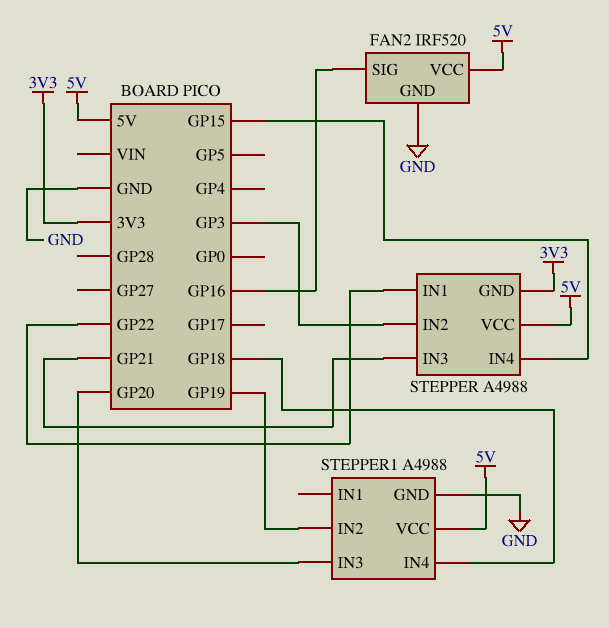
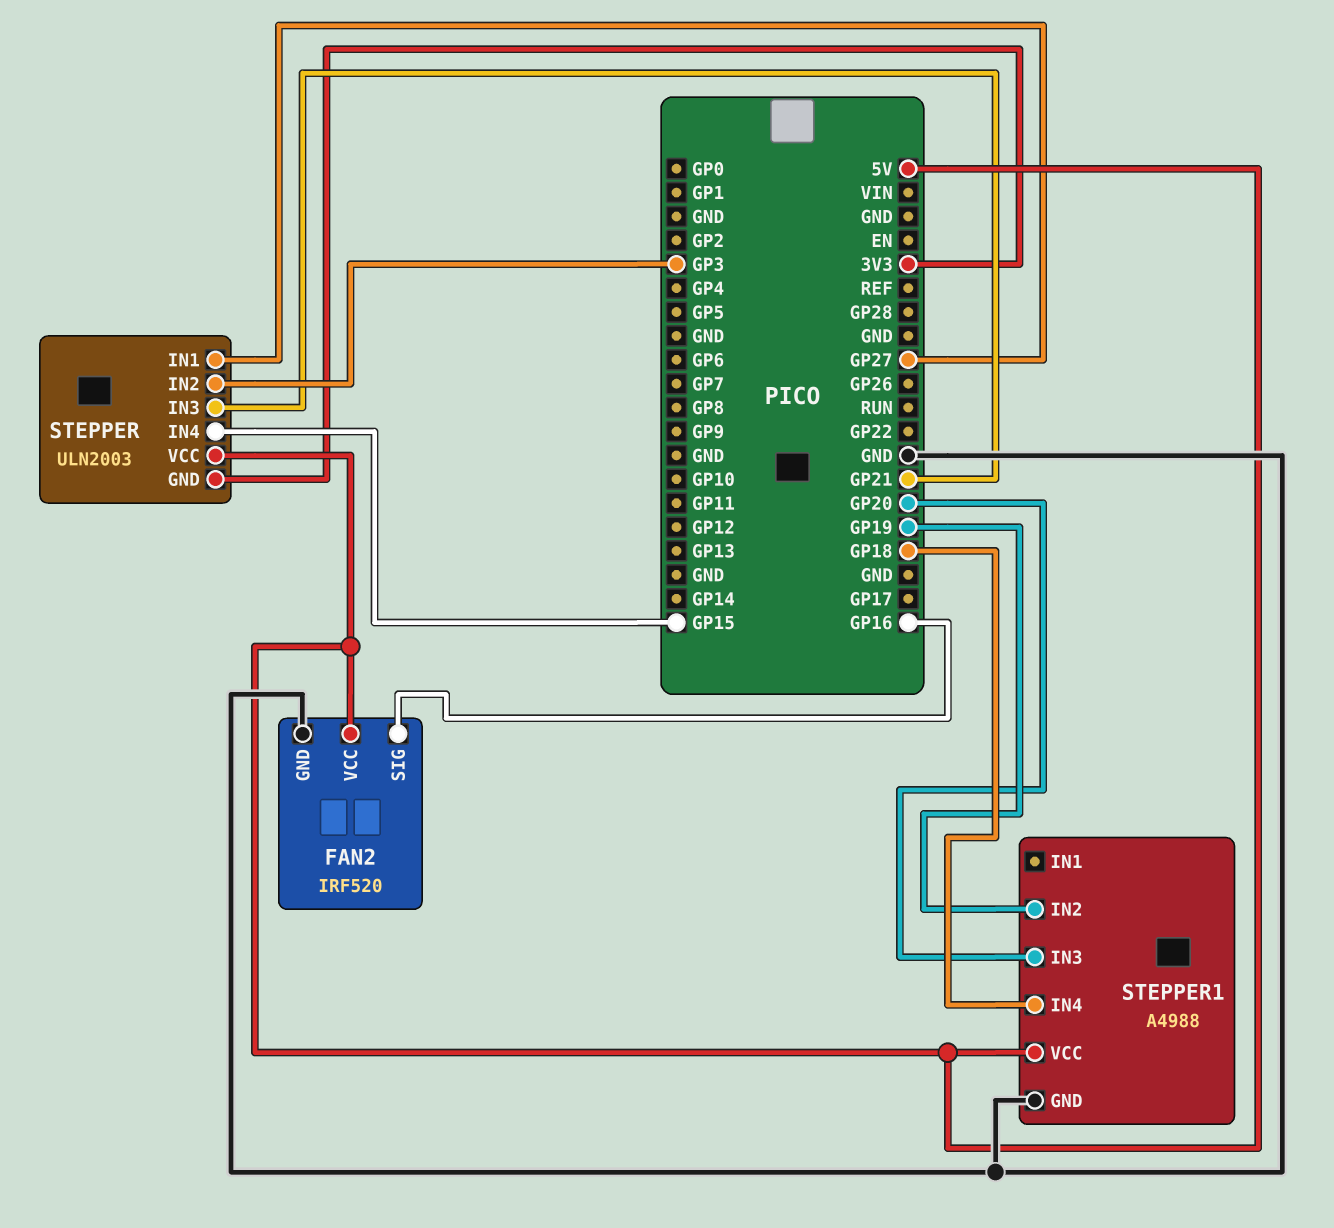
STEPPER: A4988 -> ULN2003
STEPPER pin IN1: GP22 -> GP27

